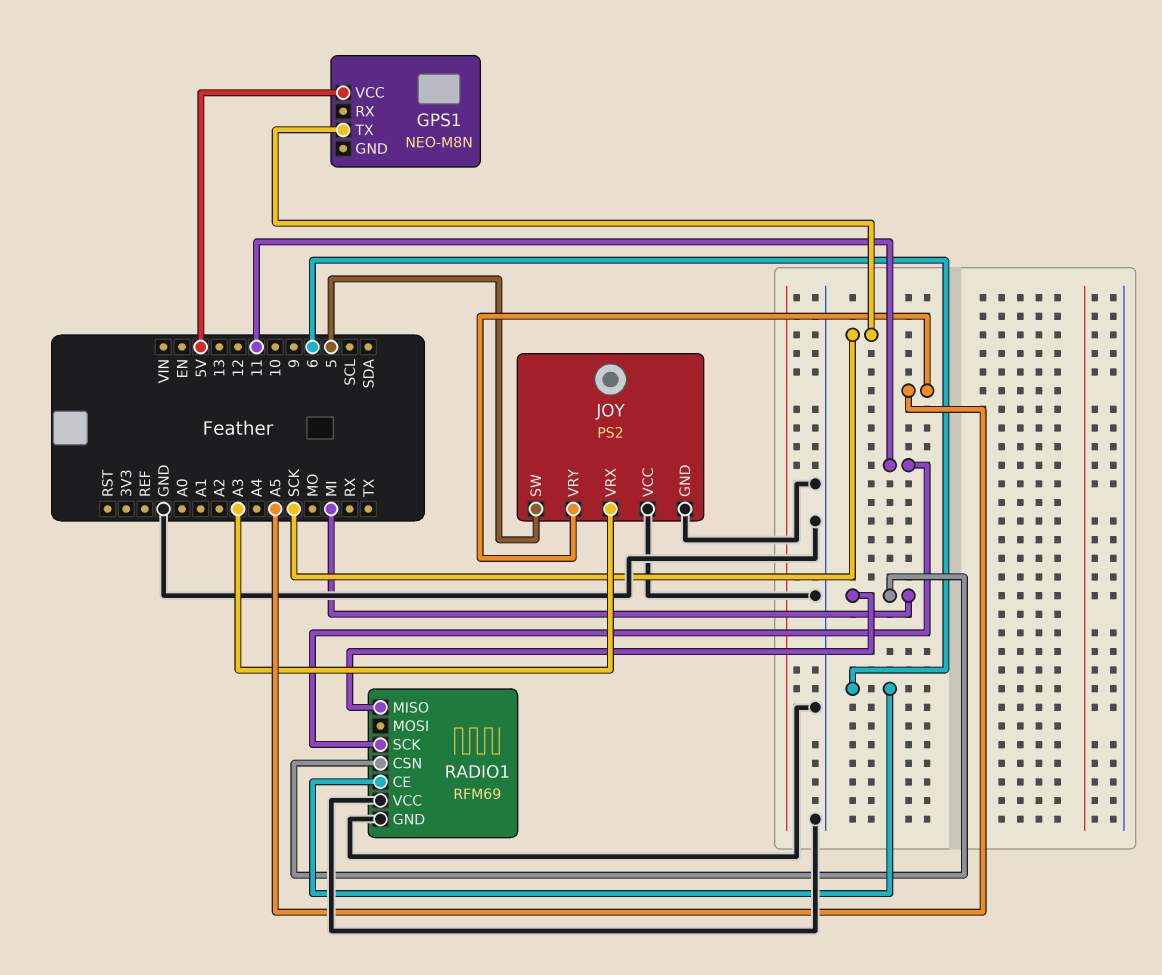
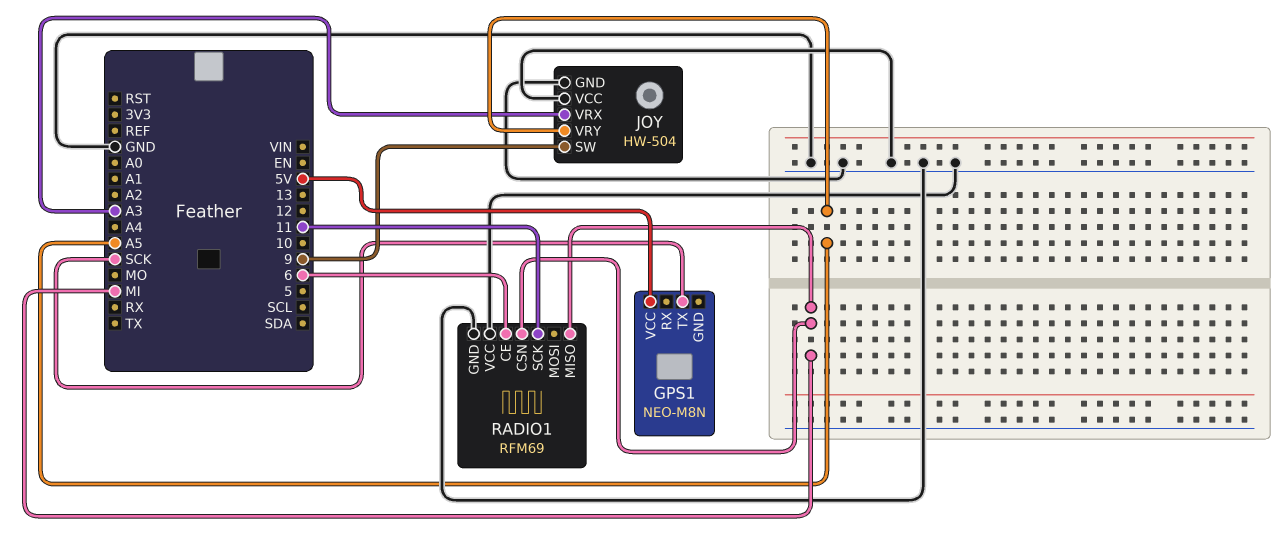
JOY: PS2 -> HW-504
JOY pin SW: 5 -> 9

